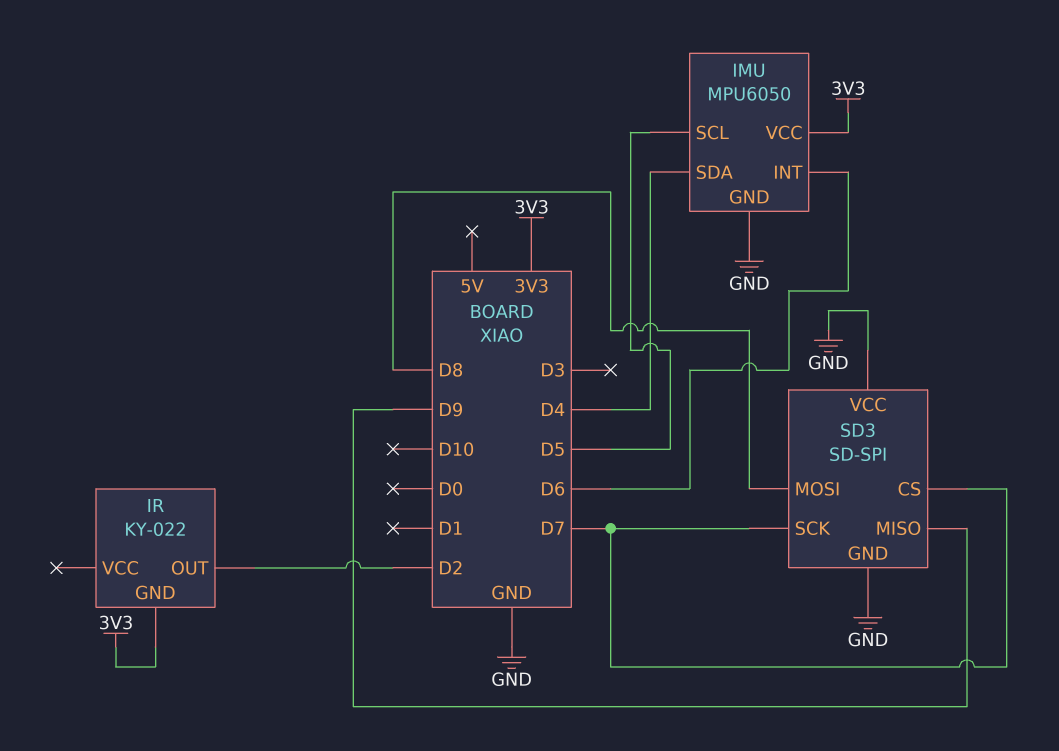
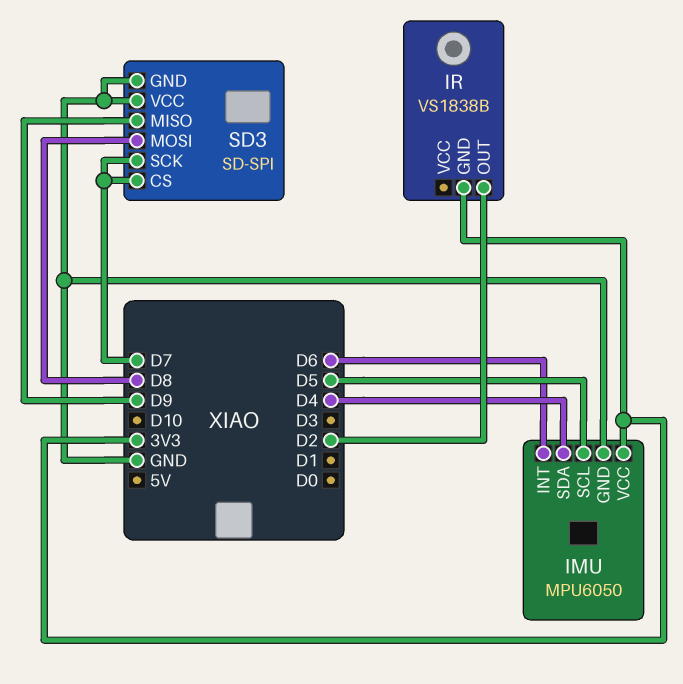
IR: KY-022 -> VS1838B

